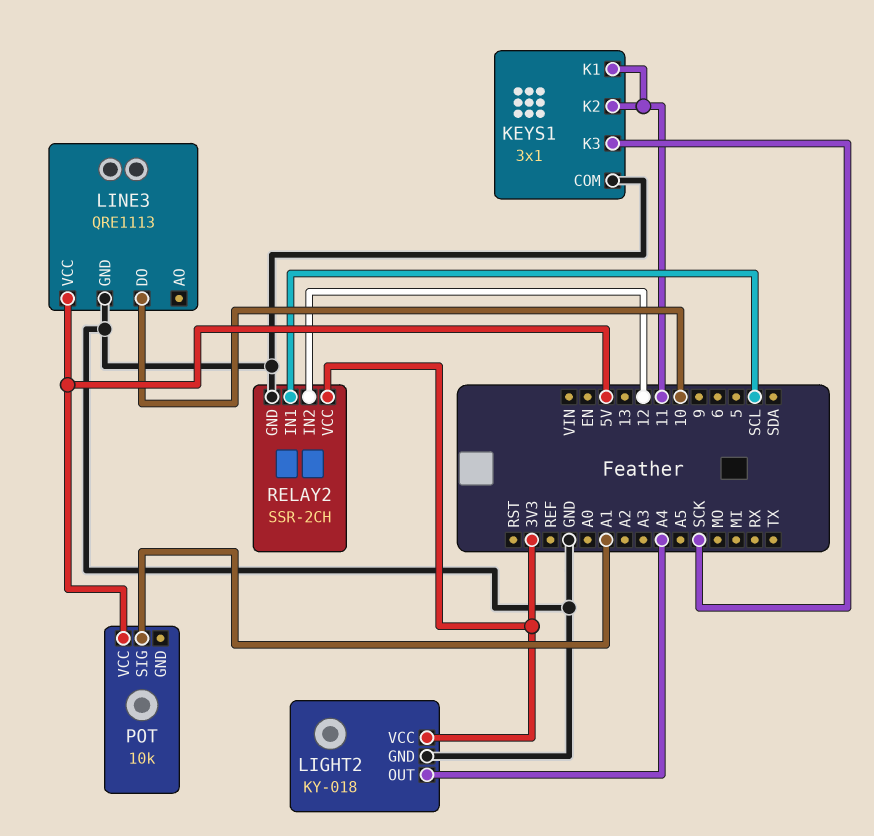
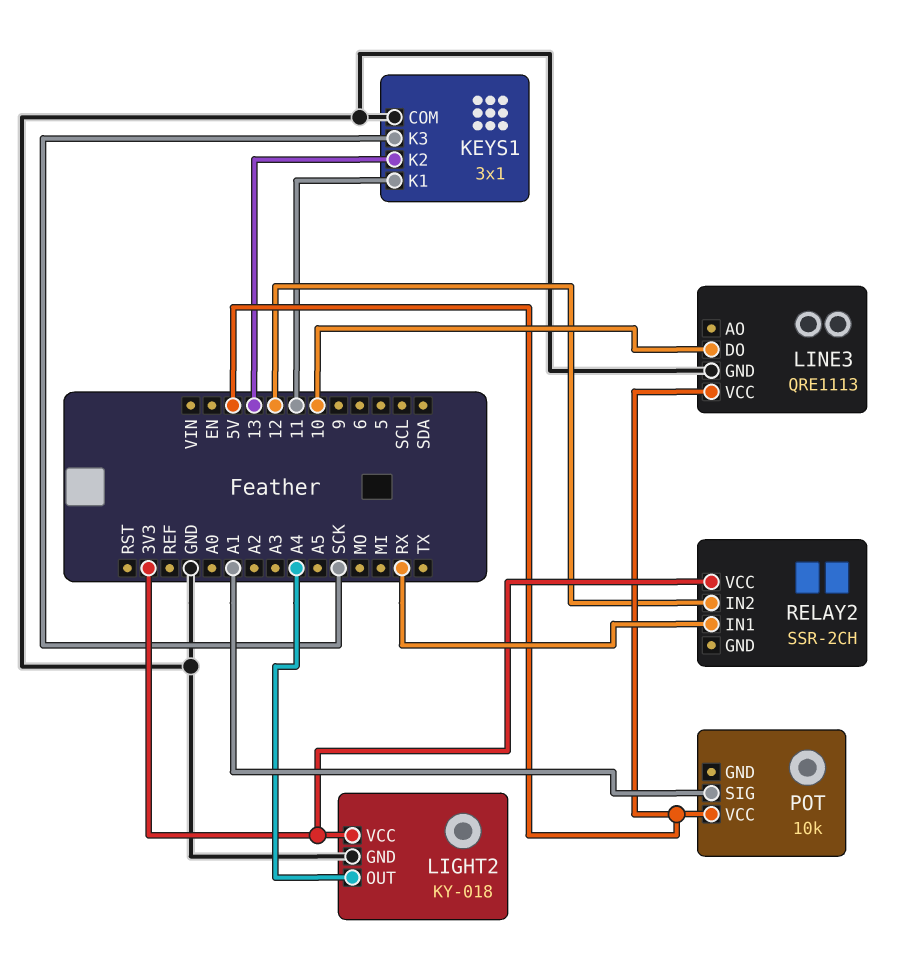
KEYS1 pin K2: 11 -> 13
RELAY2 pin GND: GND -> none
RELAY2 pin IN1: SCL -> RX

